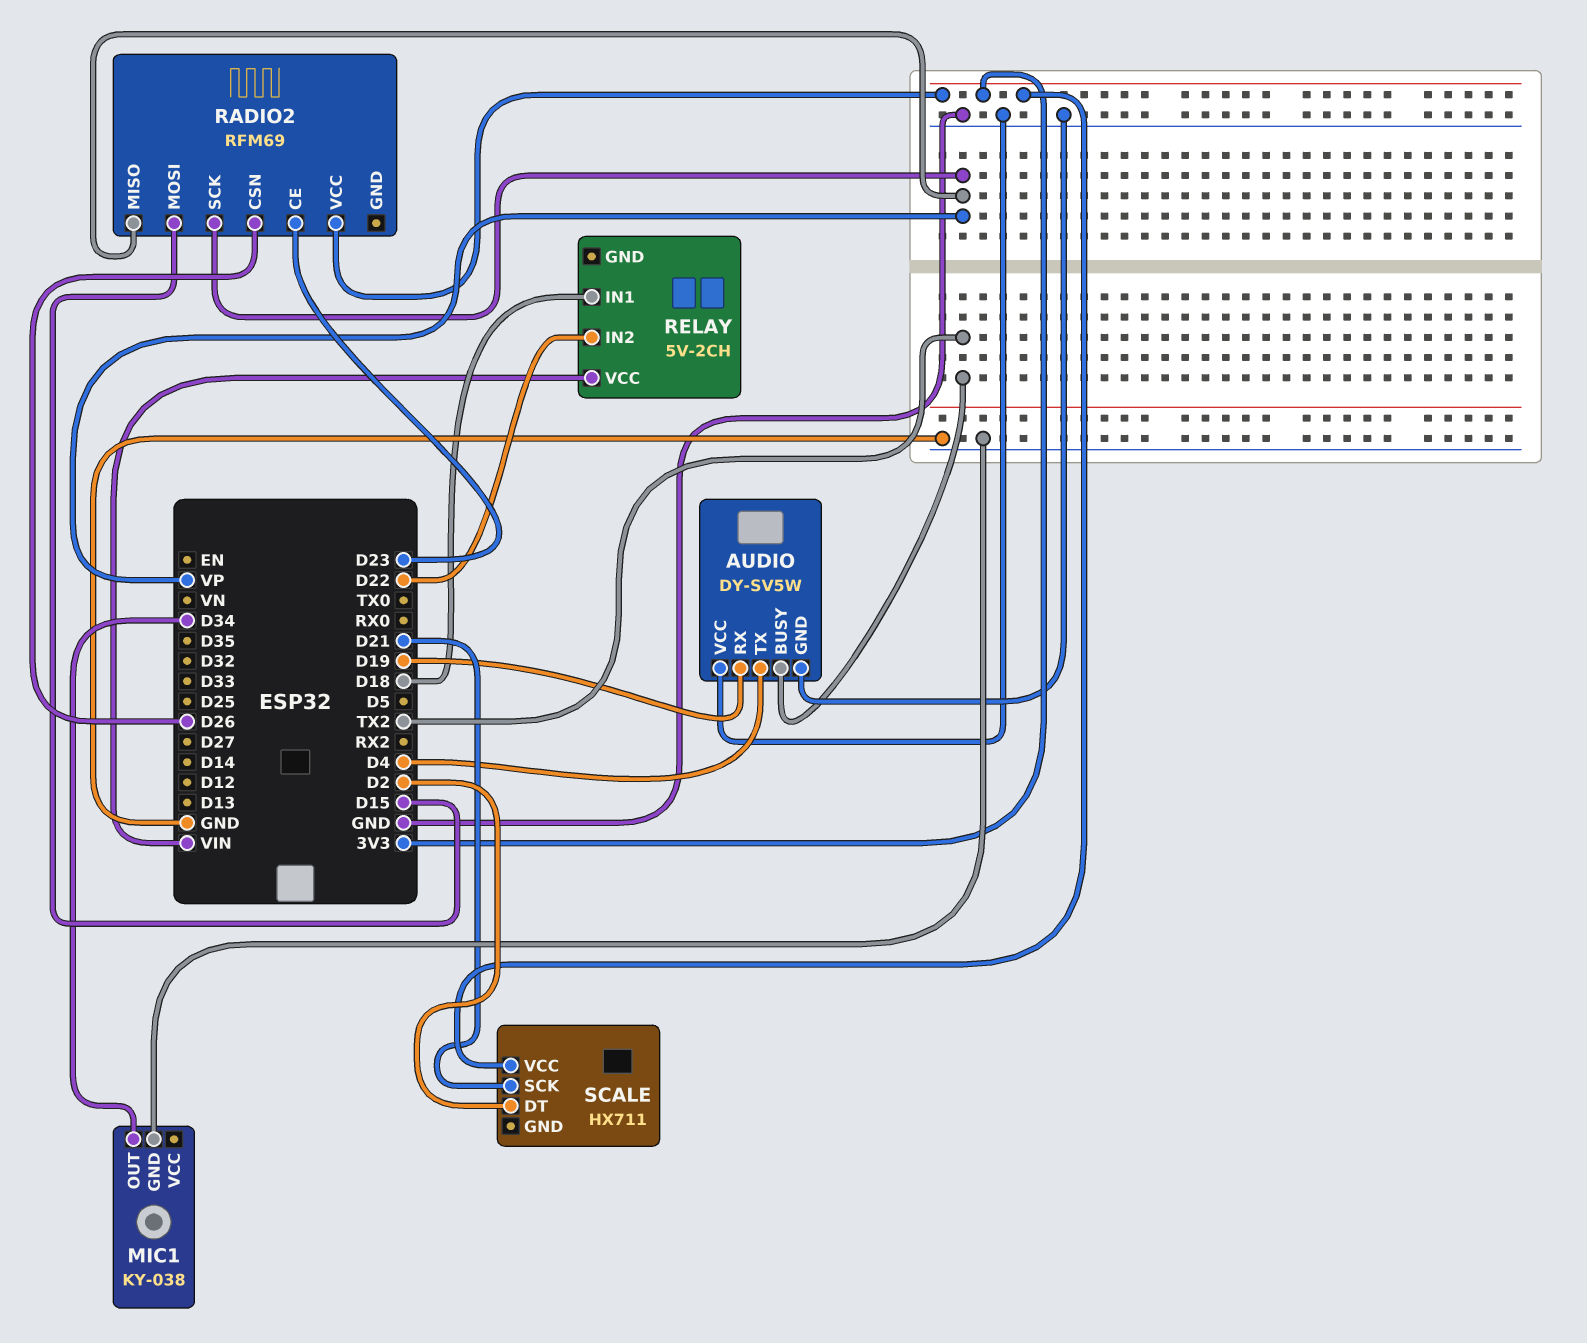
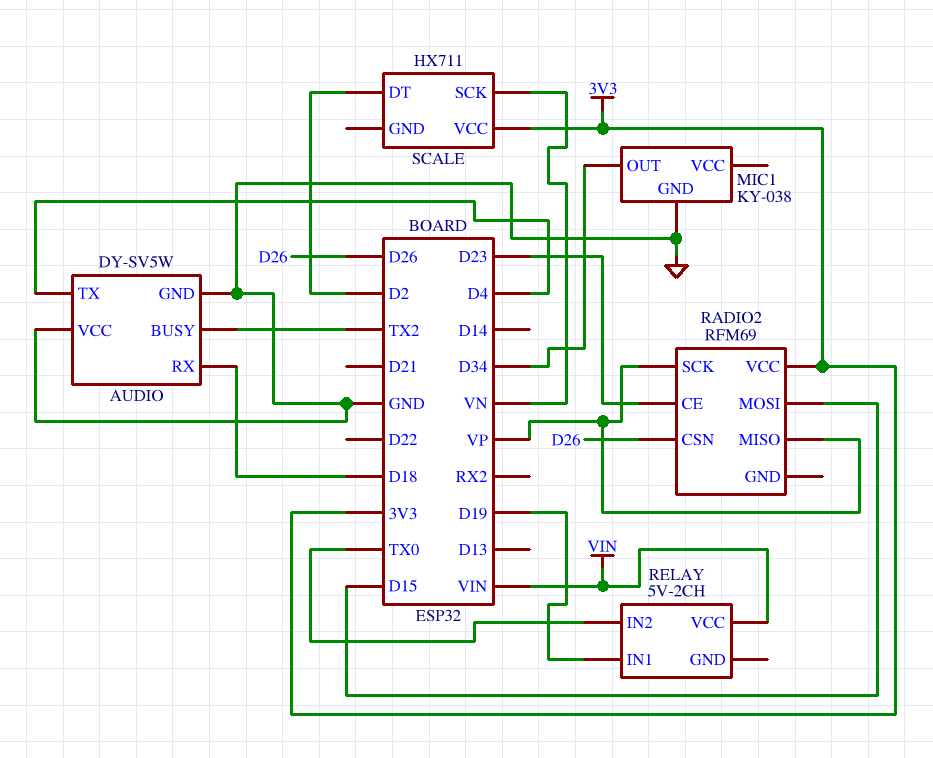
AUDIO pin RX: D19 -> D18
RELAY pin IN1: D18 -> D19
RELAY pin IN2: D22 -> TX0
SCALE pin SCK: D21 -> VN

